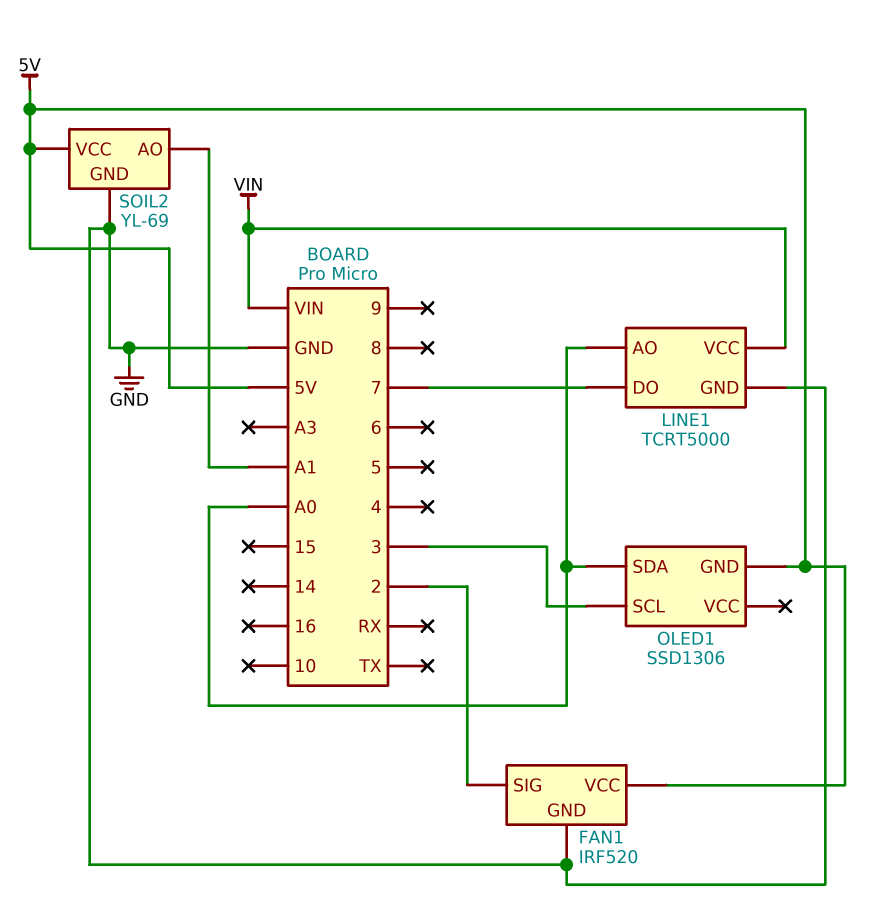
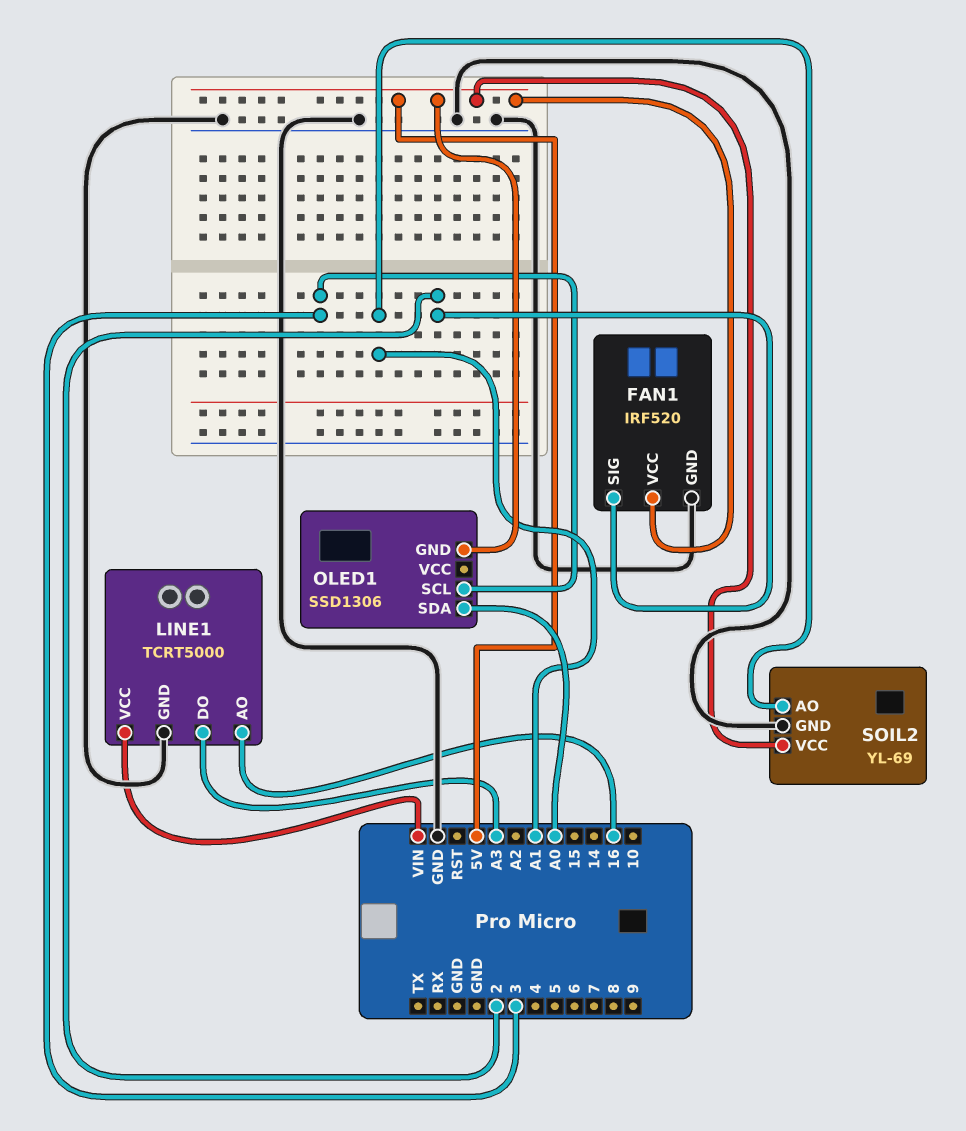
LINE1 pin AO: A0 -> 16
LINE1 pin DO: 7 -> A3

